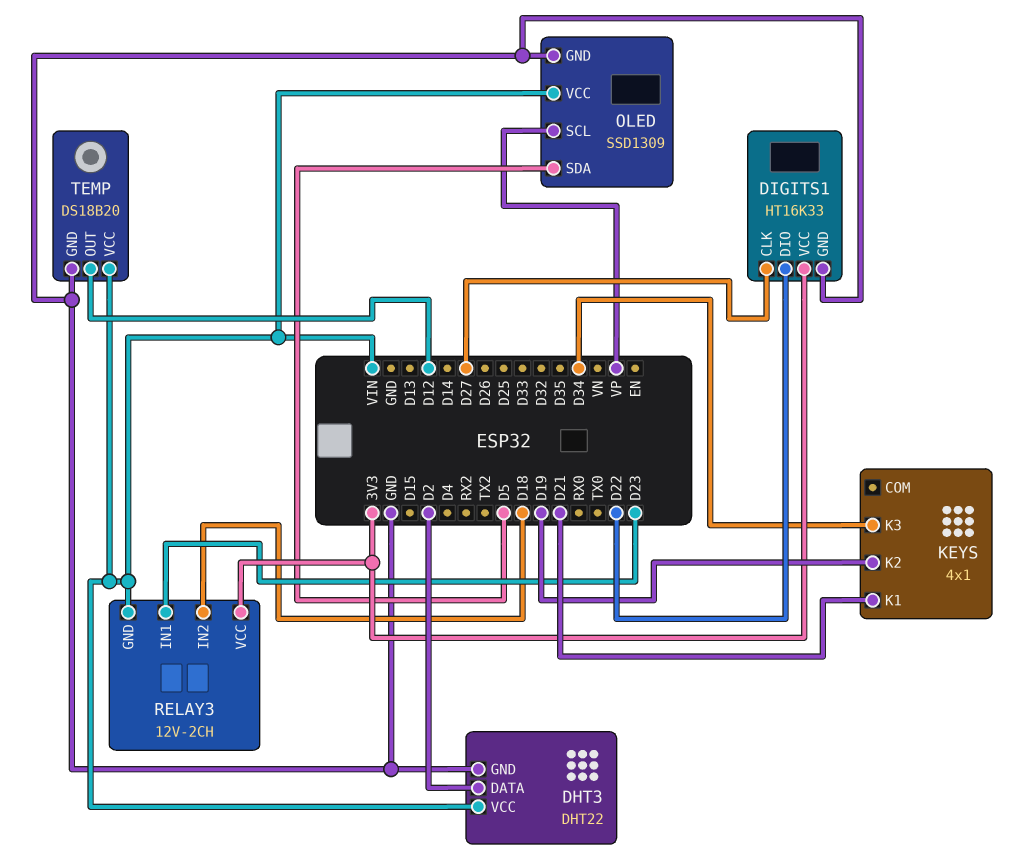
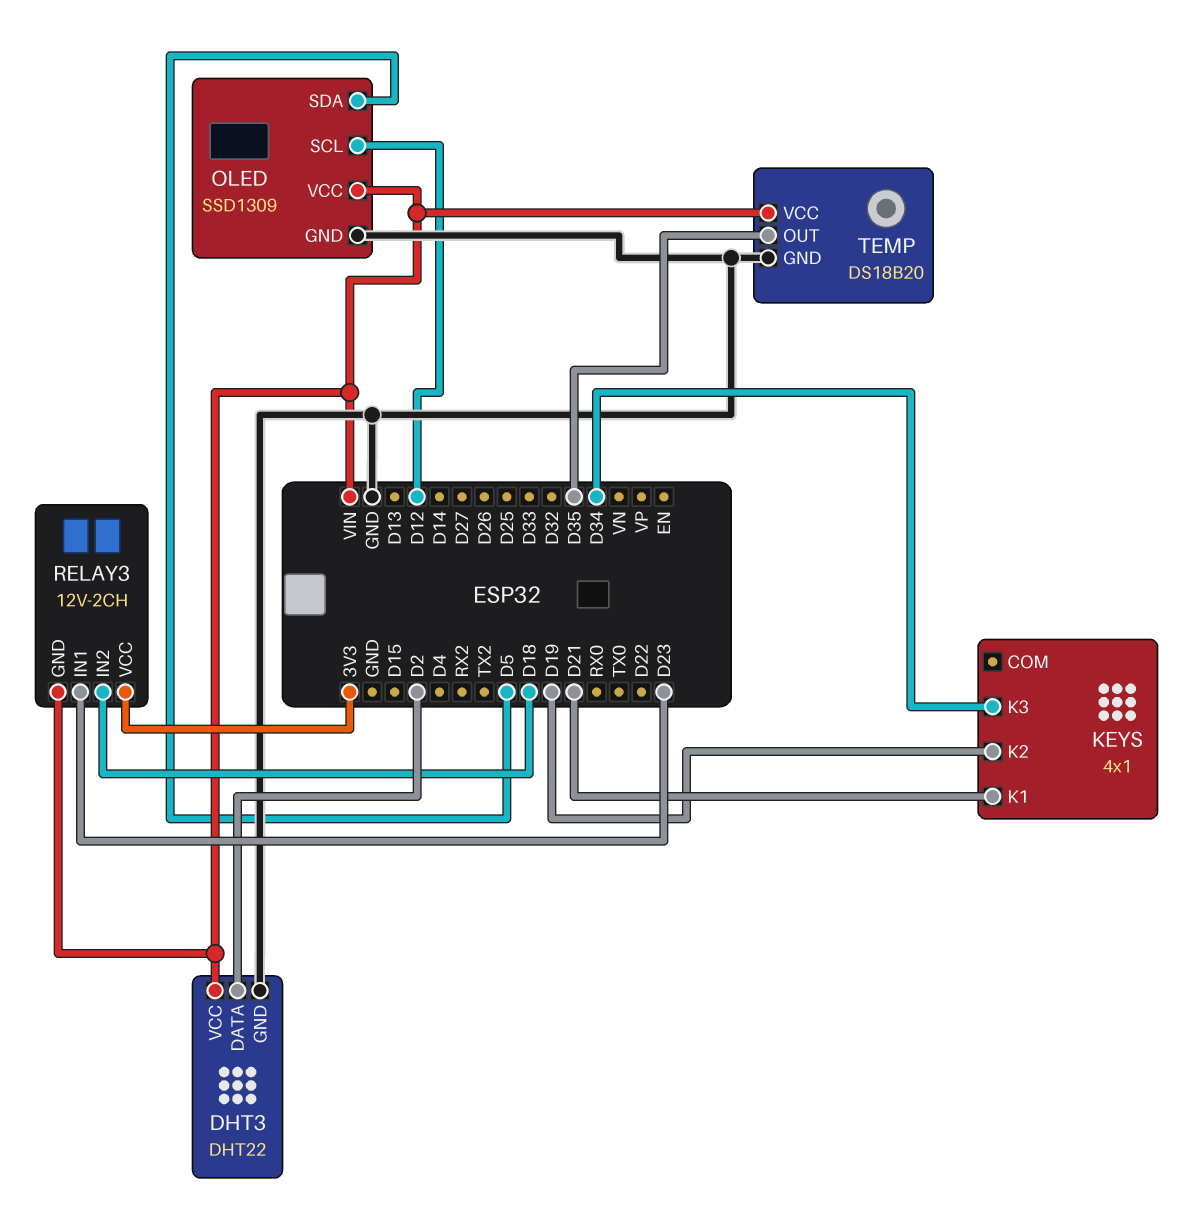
DIGITS1: HT16K33 -> none
DIGITS1 pin CLK: D27 -> none
DIGITS1 pin DIO: D22 -> none
DIGITS1 pin GND: GND -> none
DIGITS1 pin VCC: 3V3 -> none
OLED pin SCL: VP -> D12
TEMP pin OUT: D12 -> D35

